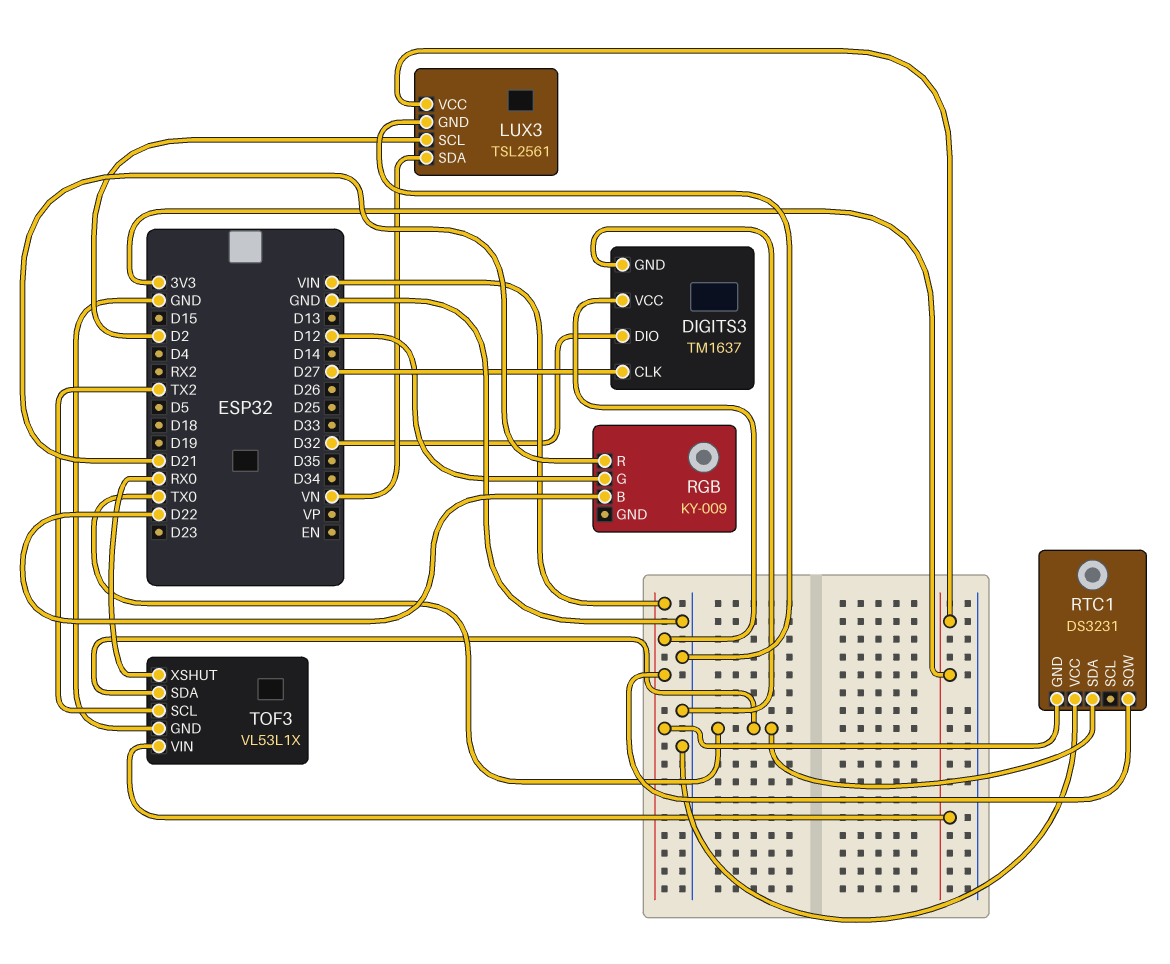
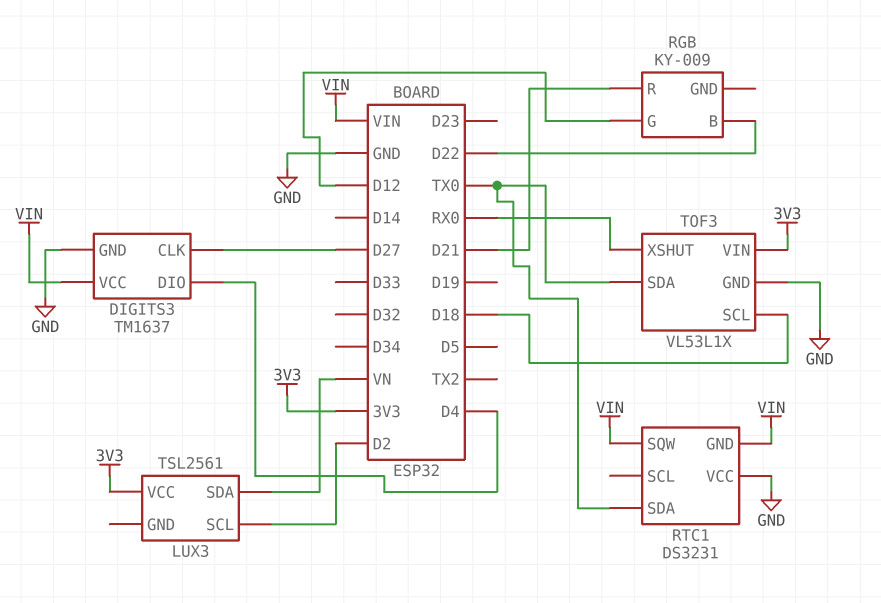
DIGITS3 pin DIO: D32 -> D4
LUX3 pin GND: GND -> none
TOF3 pin SCL: TX2 -> D18

